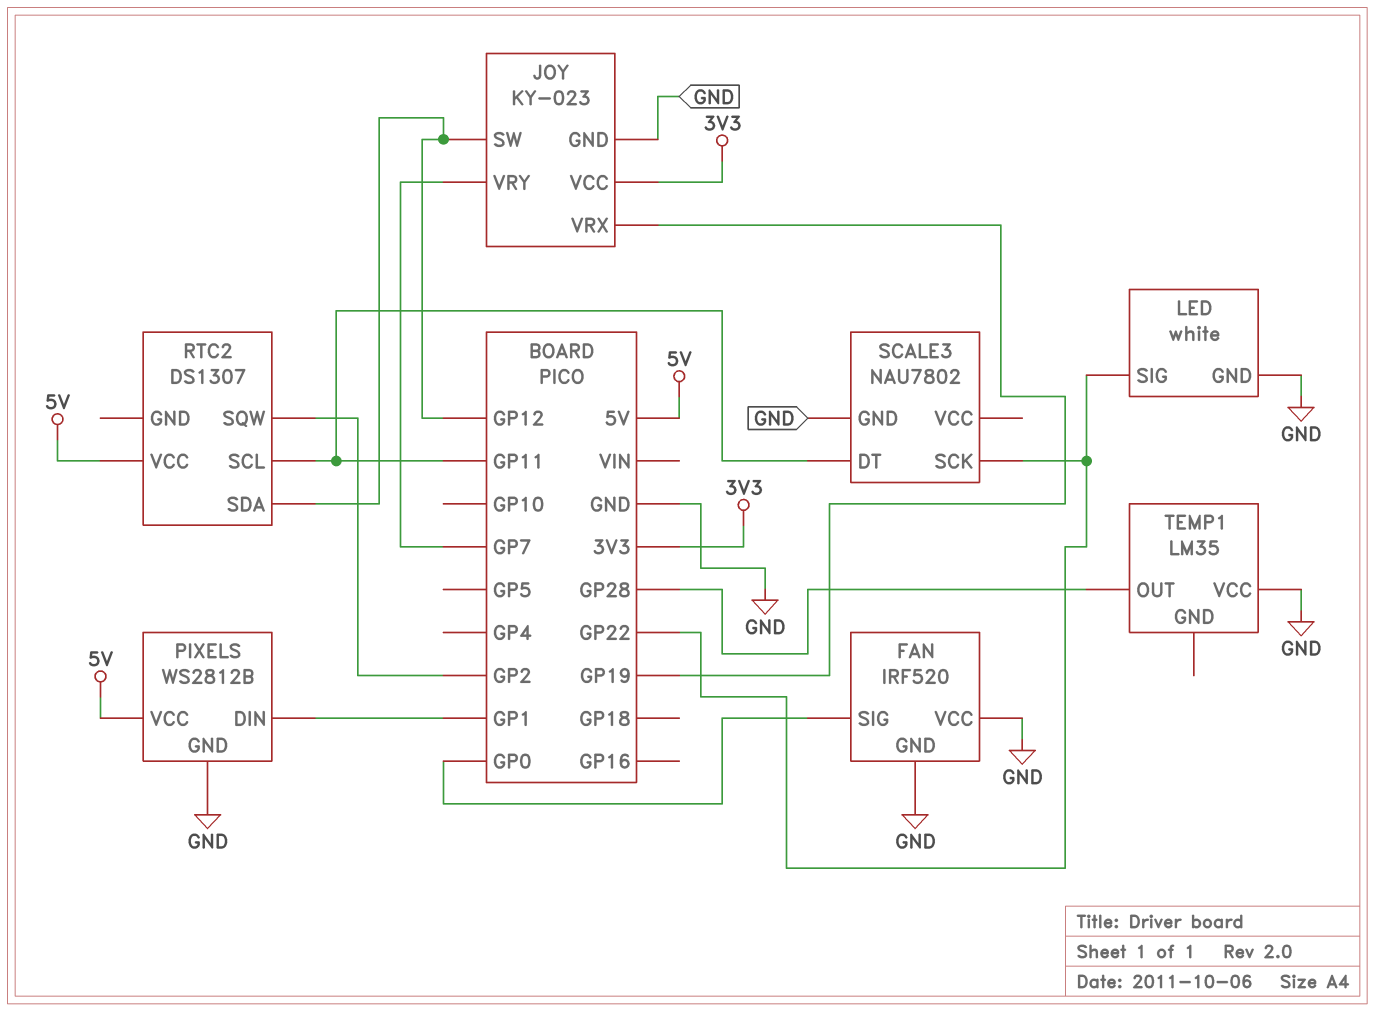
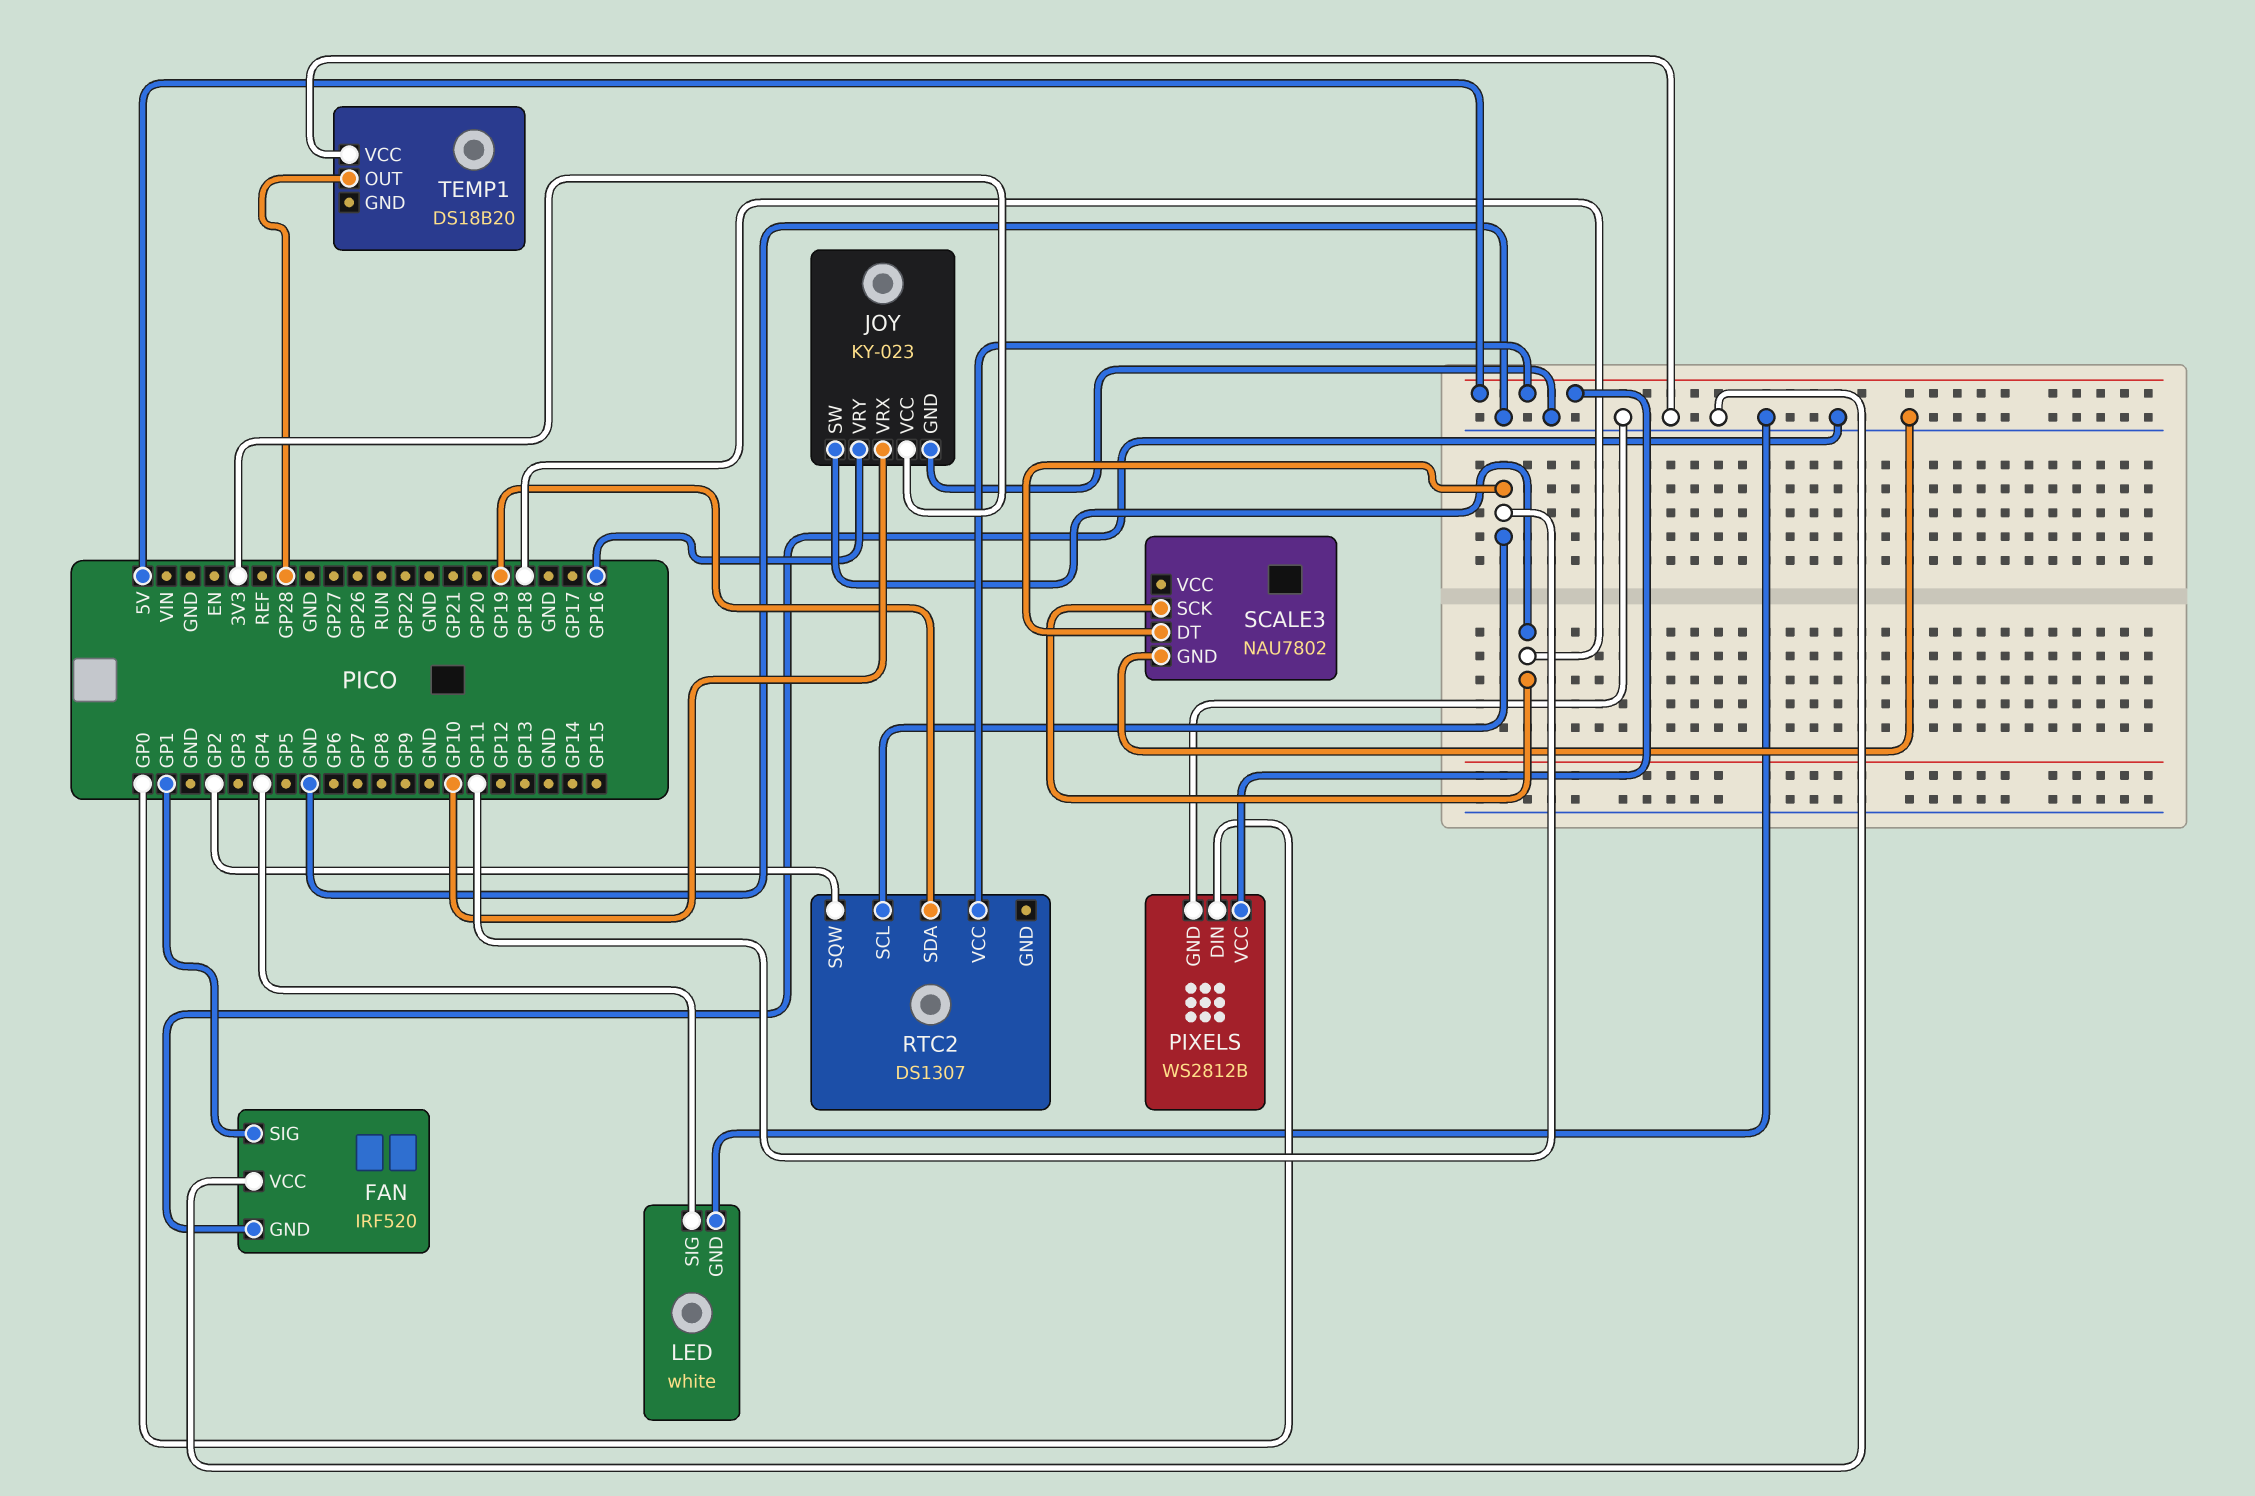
FAN pin SIG: GP0 -> GP1
JOY pin SW: GP12 -> GP18
JOY pin VRX: GP19 -> GP10
JOY pin VRY: GP7 -> GP16
LED pin SIG: GP22 -> GP4
PIXELS pin DIN: GP1 -> GP0
RTC2 pin SDA: GP12 -> GP19
SCALE3 pin SCK: GP22 -> GP18
TEMP1: LM35 -> DS18B20

